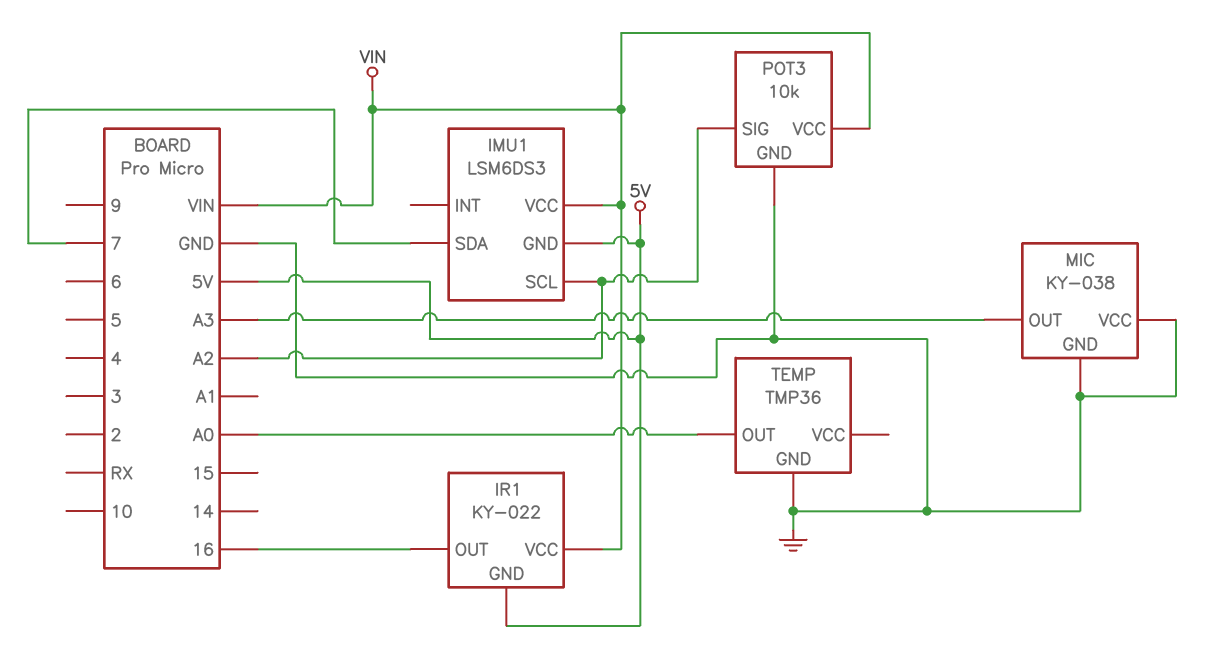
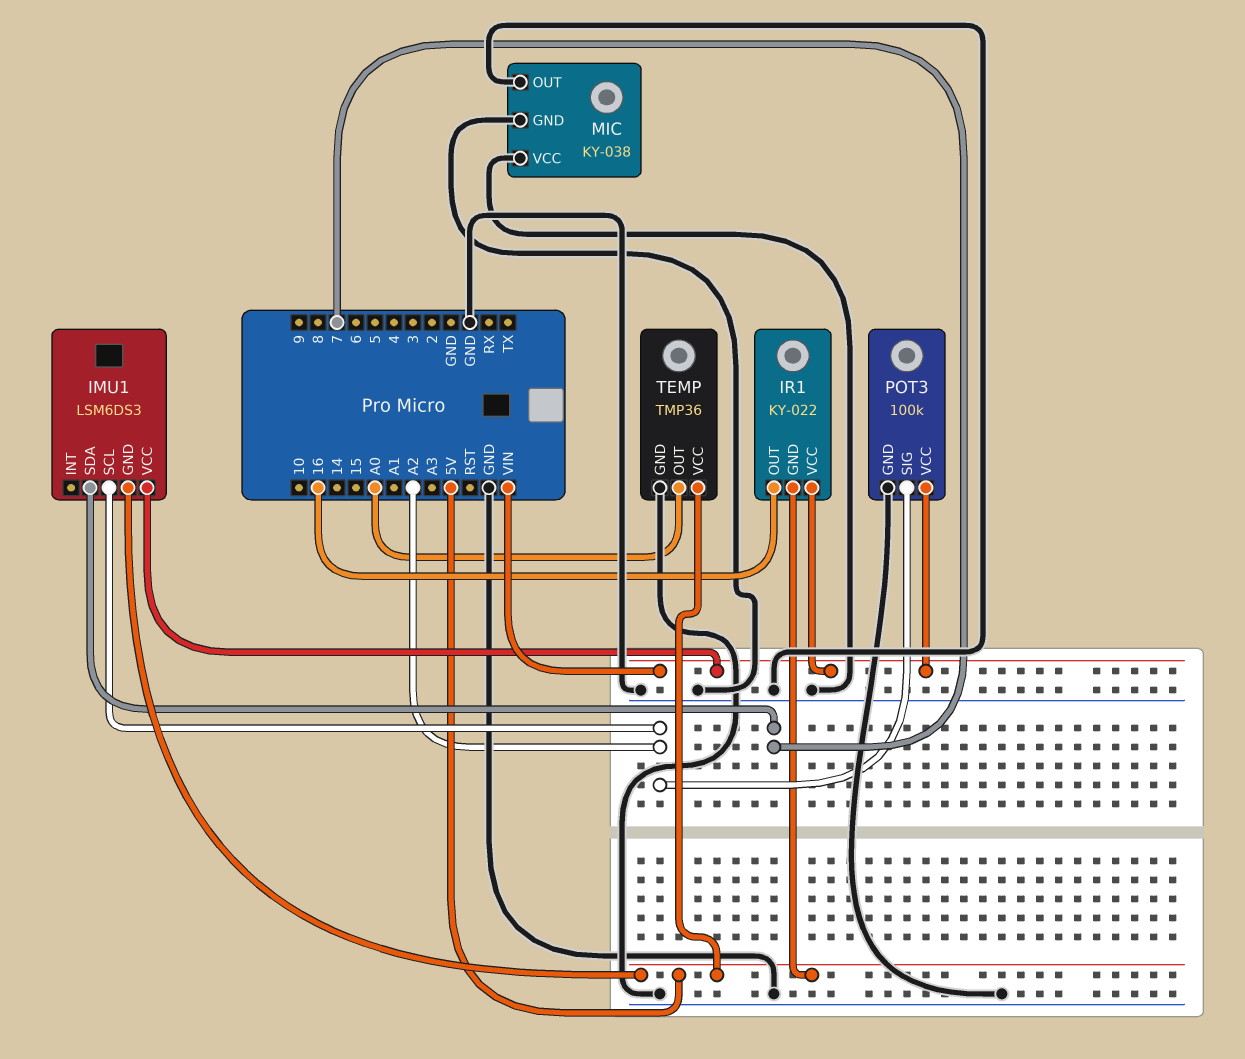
MIC pin OUT: A3 -> GND
POT3: 10k -> 100k
TEMP pin VCC: none -> 5V

